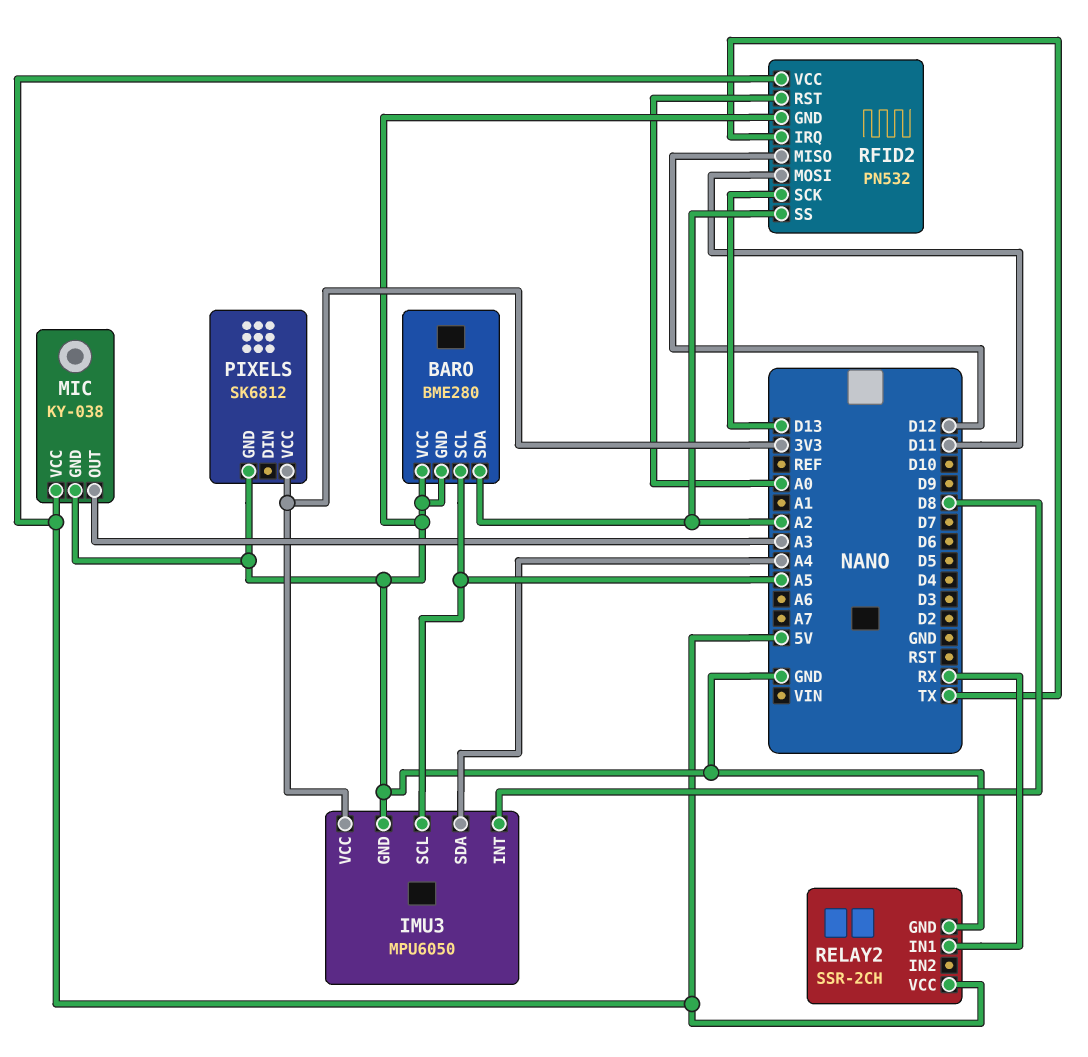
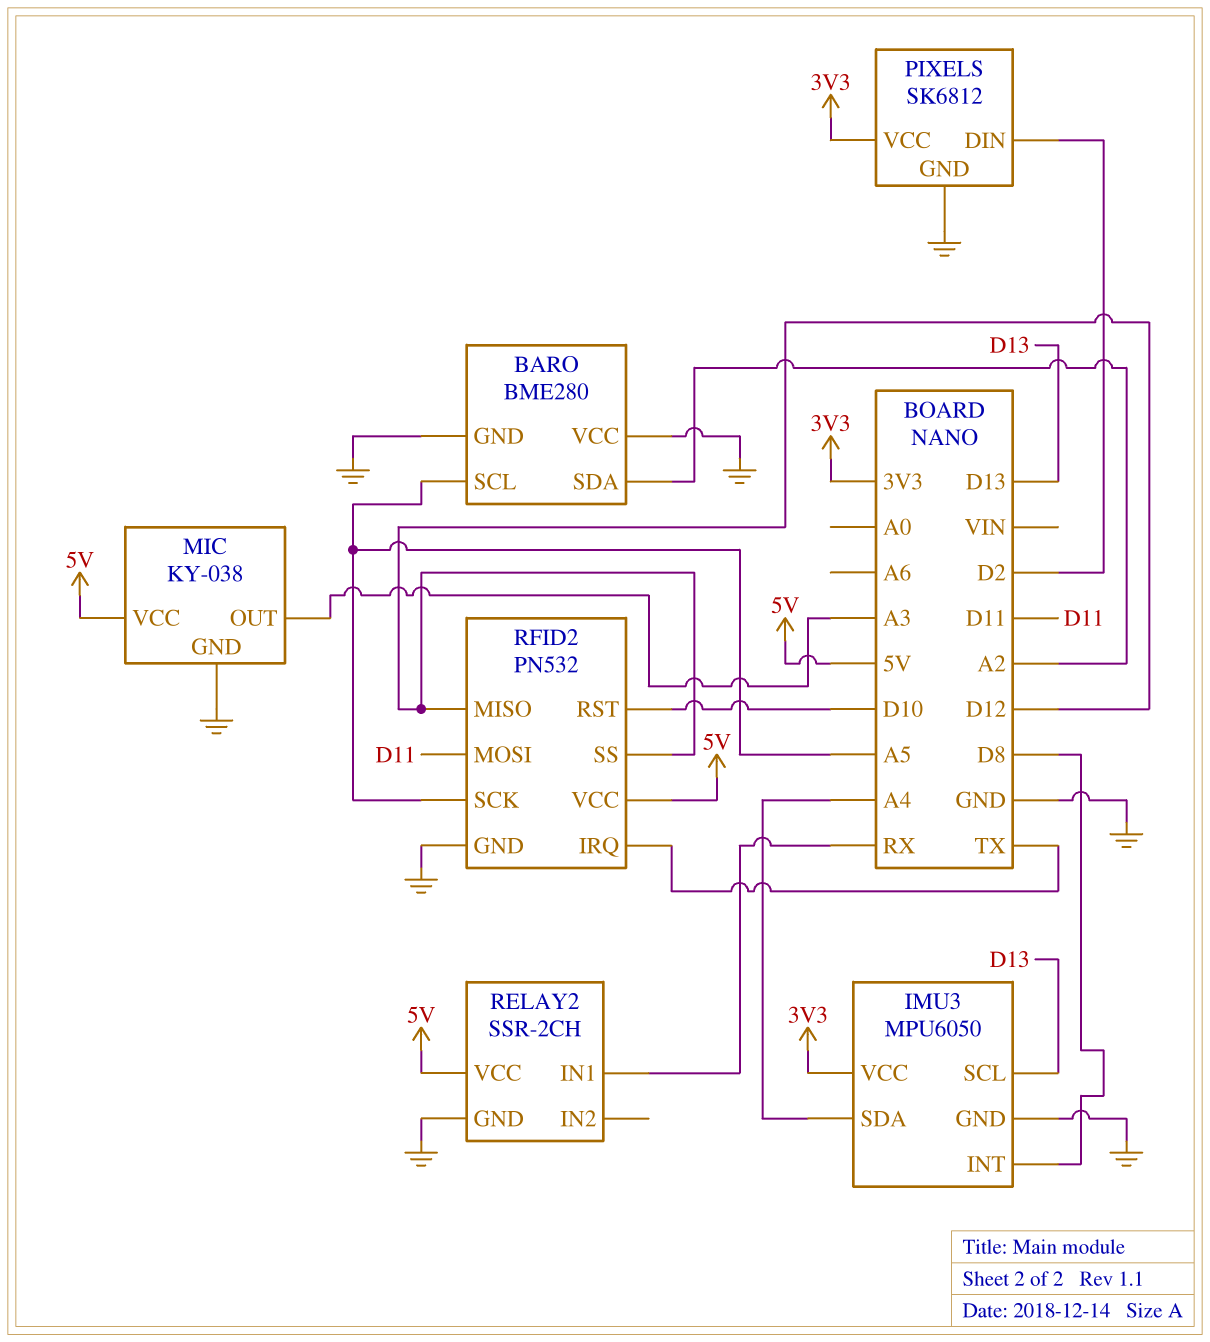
IMU3 pin SCL: A5 -> D13
PIXELS pin DIN: none -> D2
RFID2 pin RST: A0 -> D10
RFID2 pin SCK: D13 -> A5
RFID2 pin SS: A2 -> D12

